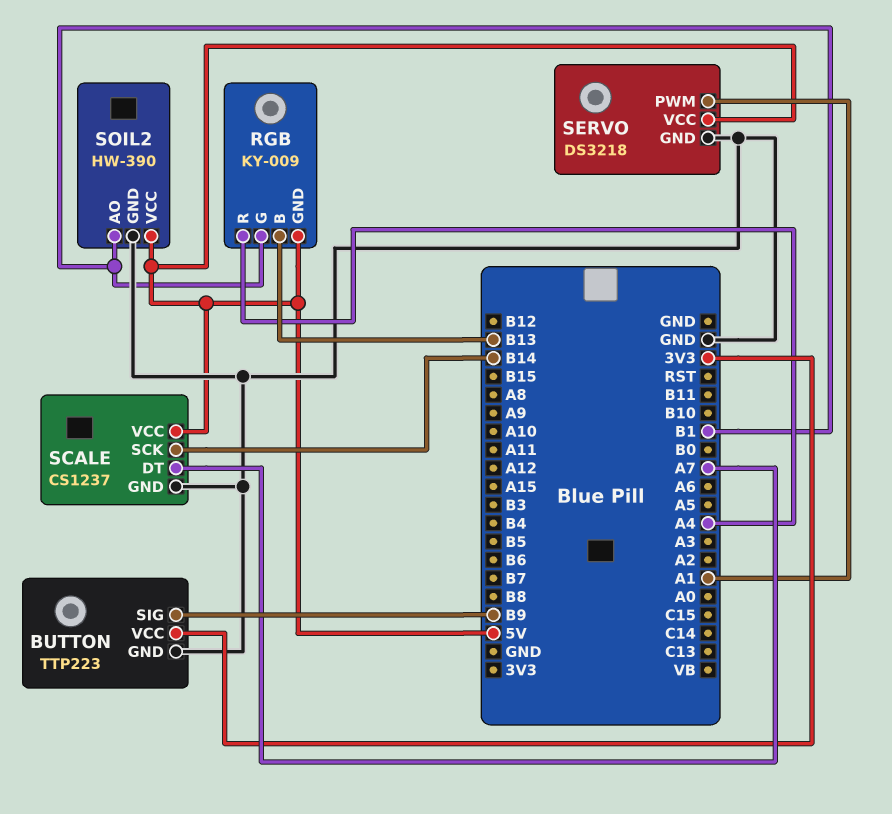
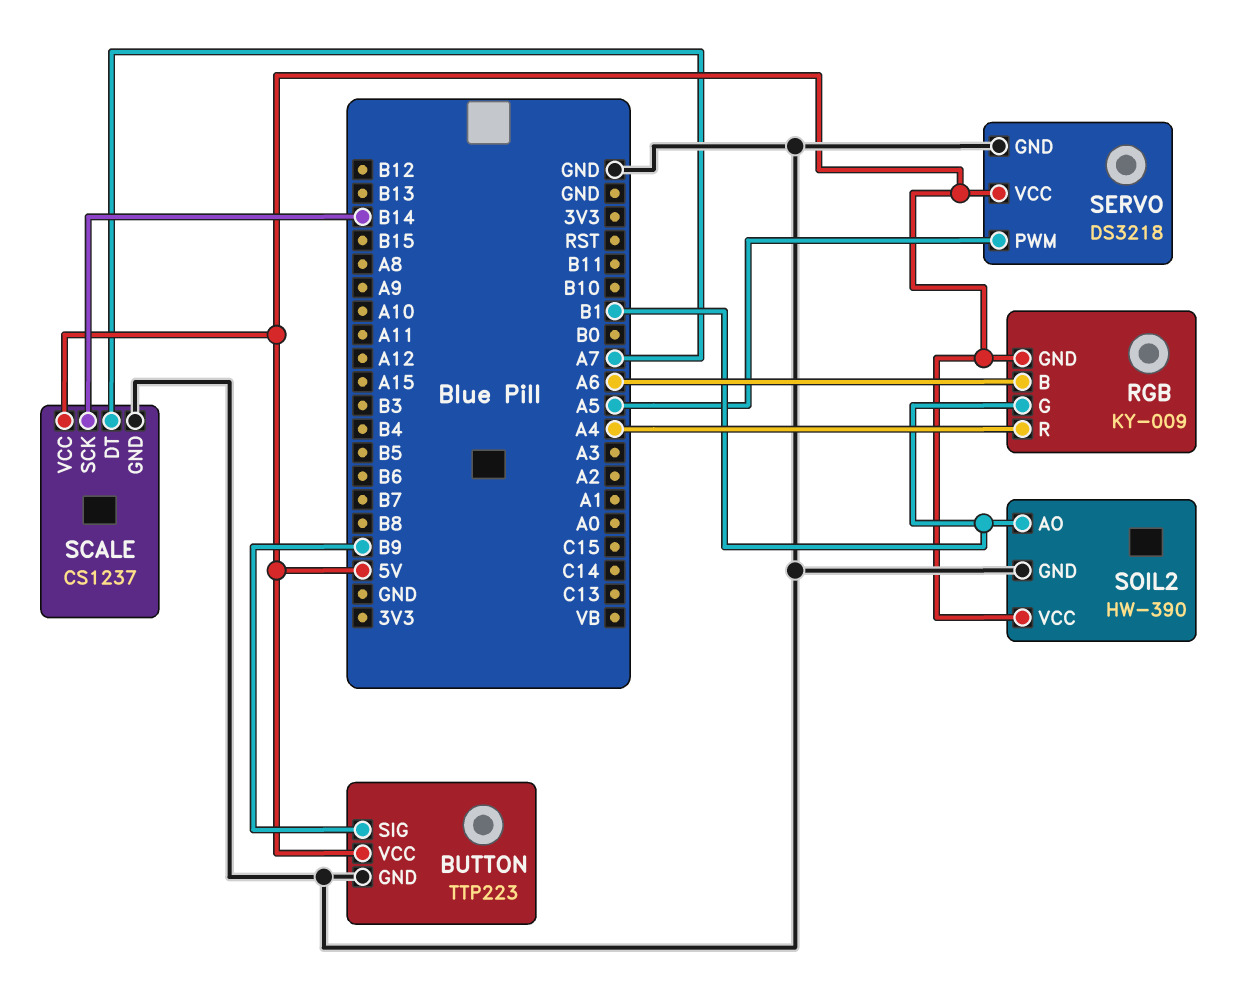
BUTTON pin VCC: 3V3 -> 5V
RGB pin B: B13 -> A6
SERVO pin PWM: A1 -> A5

